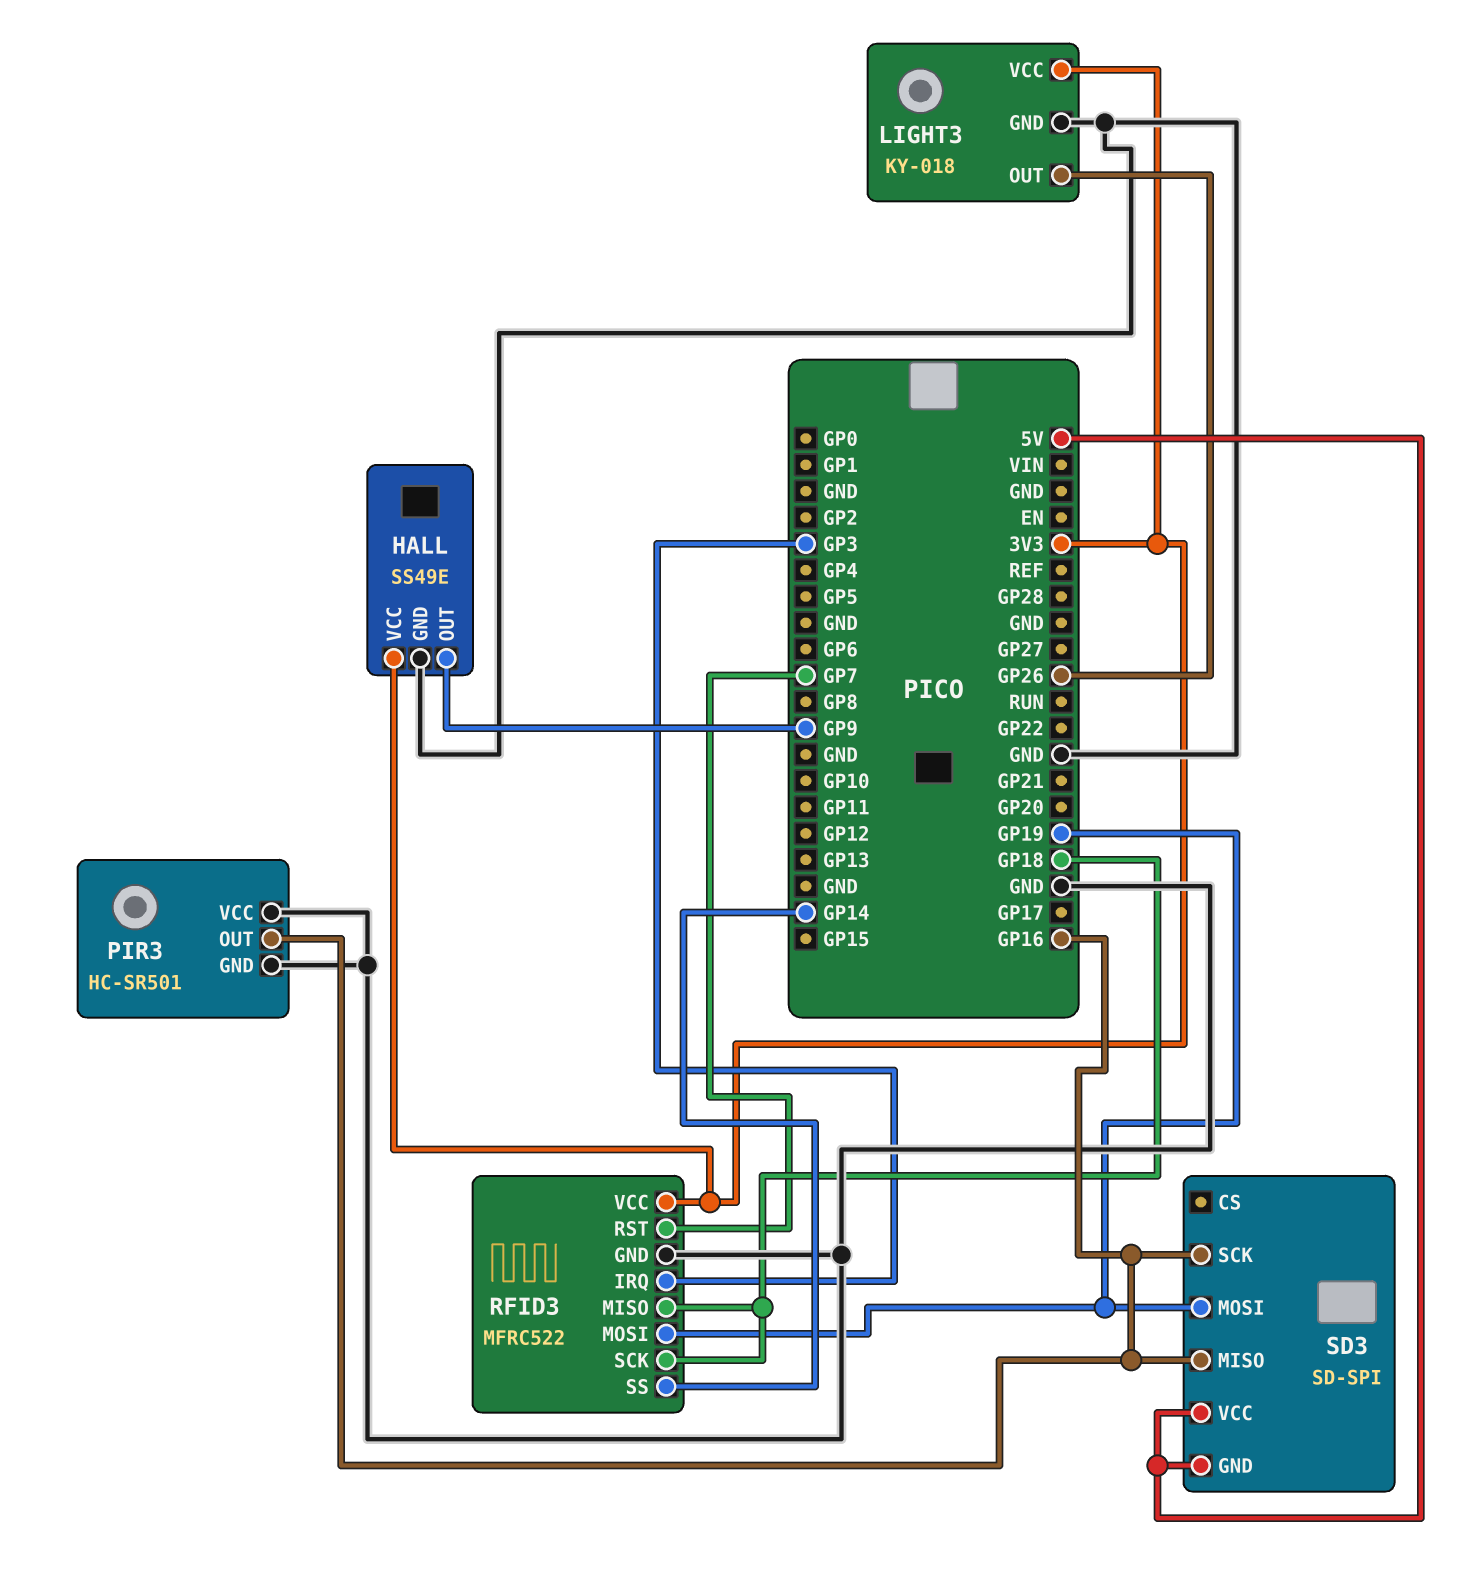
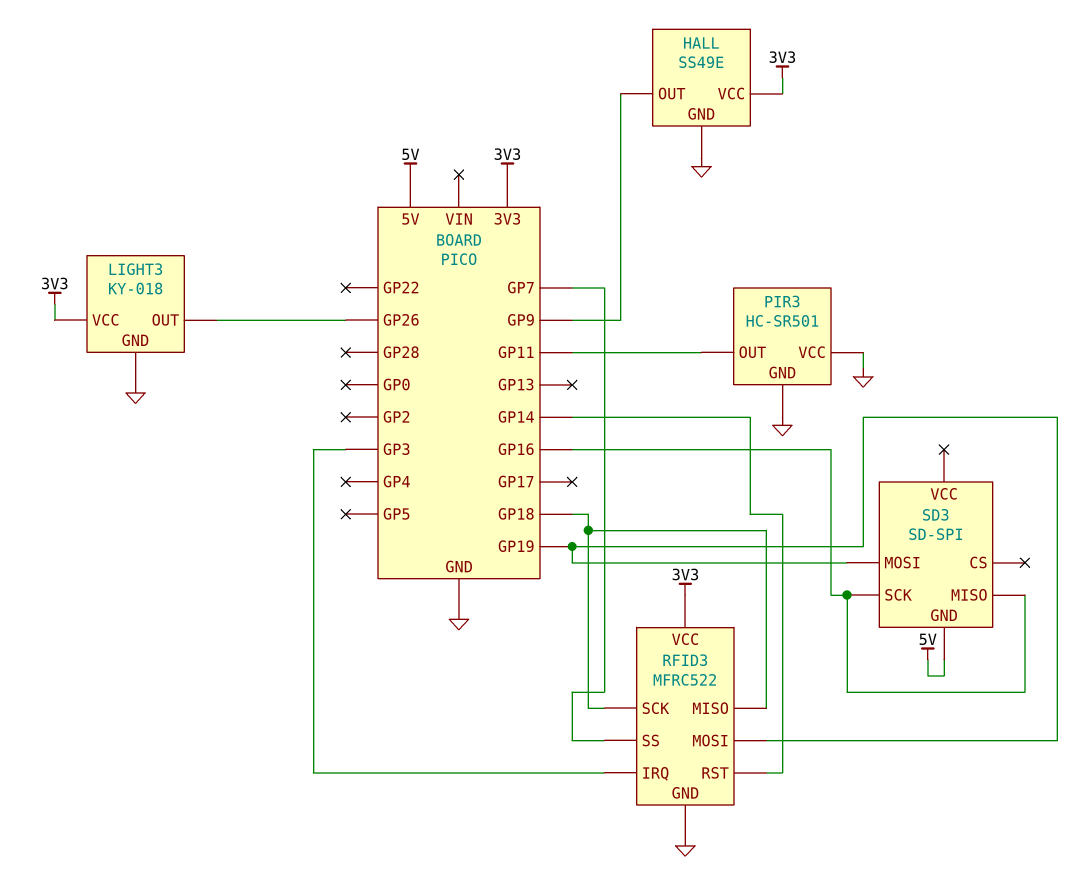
PIR3 pin OUT: GP16 -> GP11
RFID3 pin RST: GP7 -> GP14
RFID3 pin SS: GP14 -> GP7
SD3 pin VCC: 5V -> none

